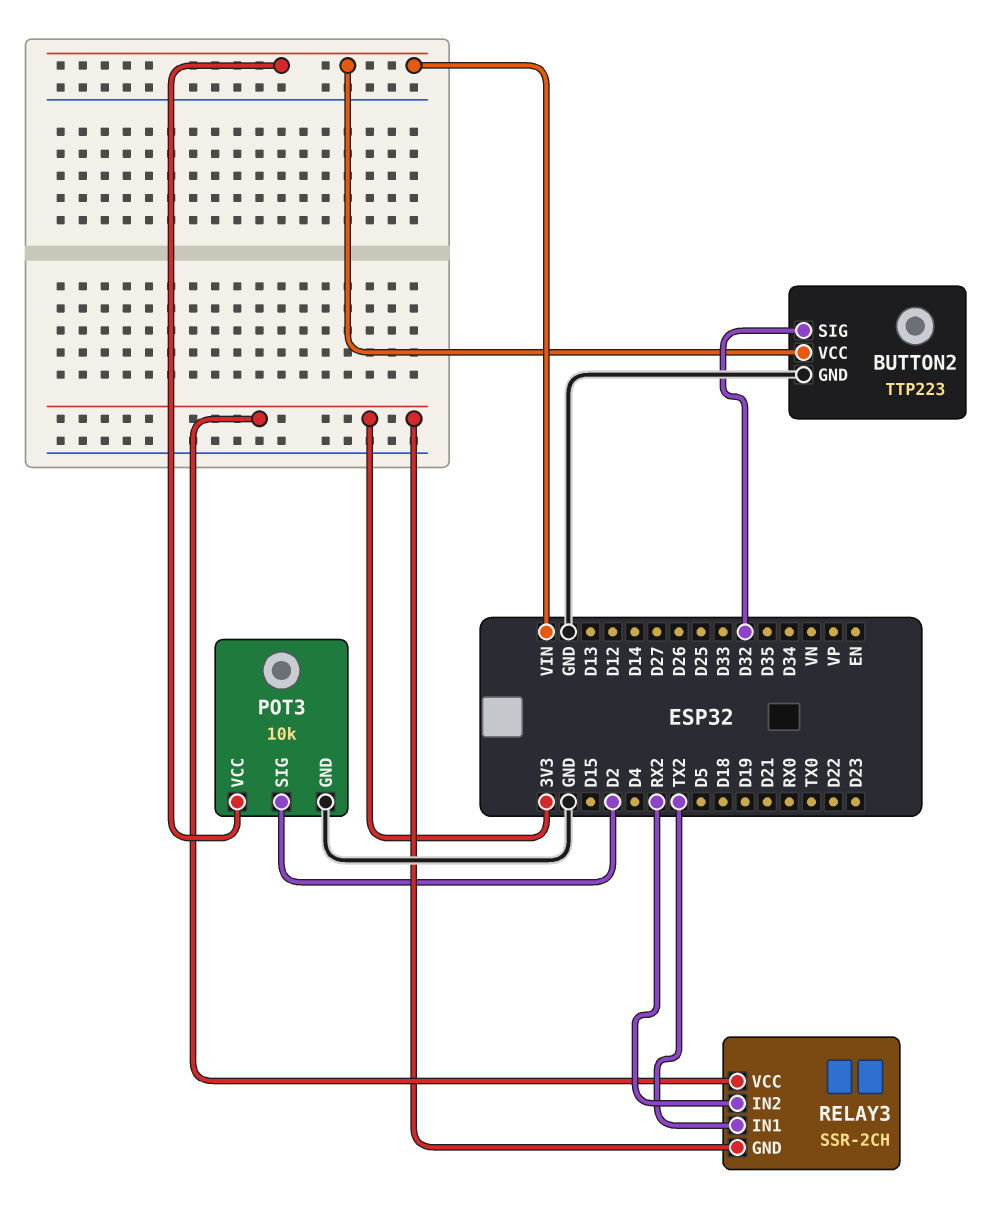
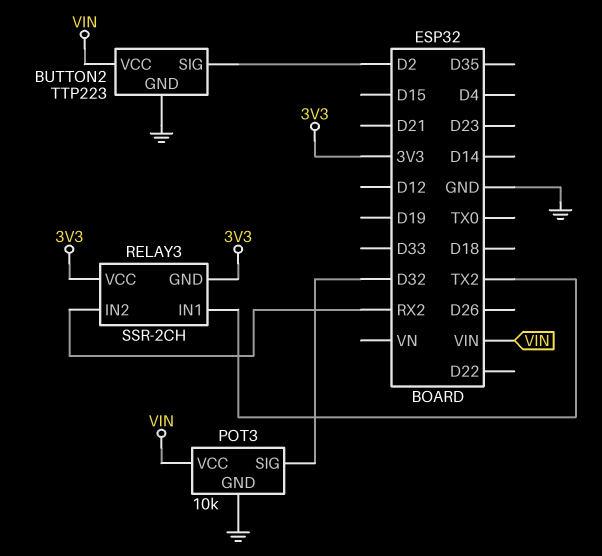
BUTTON2 pin SIG: D32 -> D2
POT3 pin SIG: D2 -> D32

